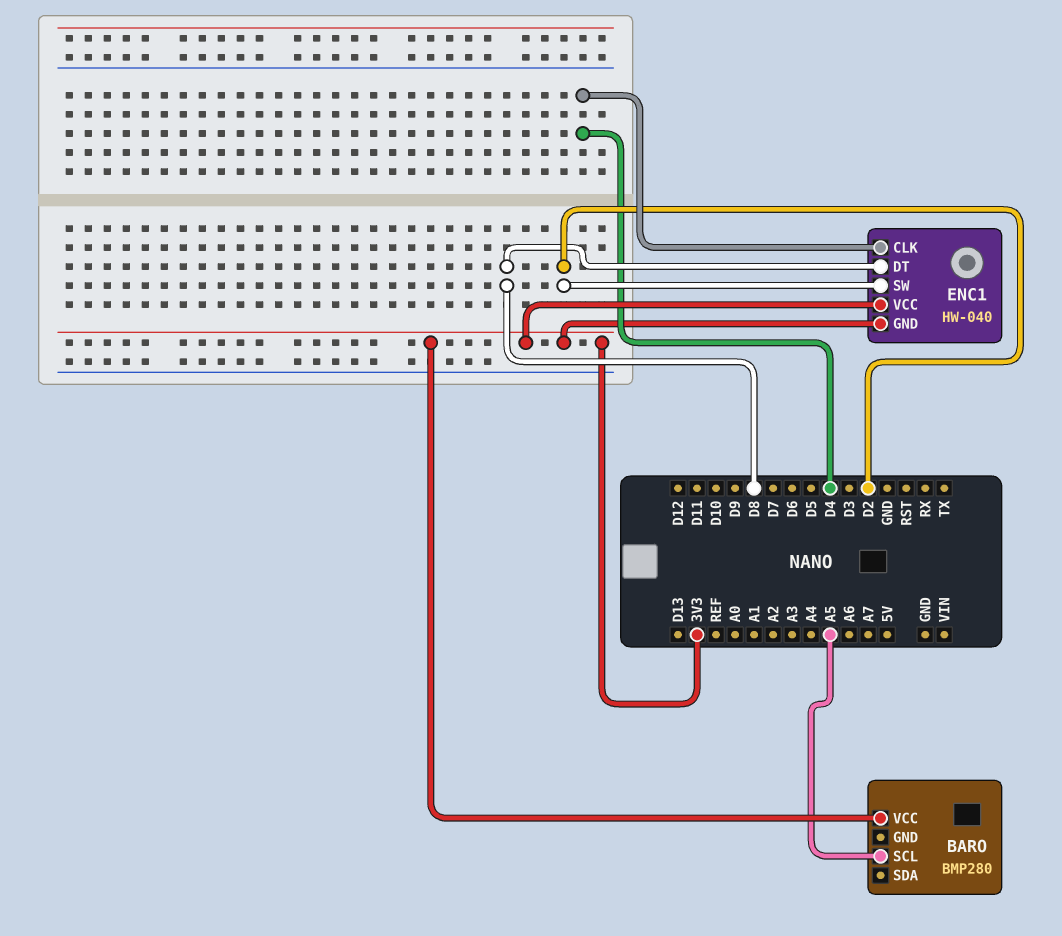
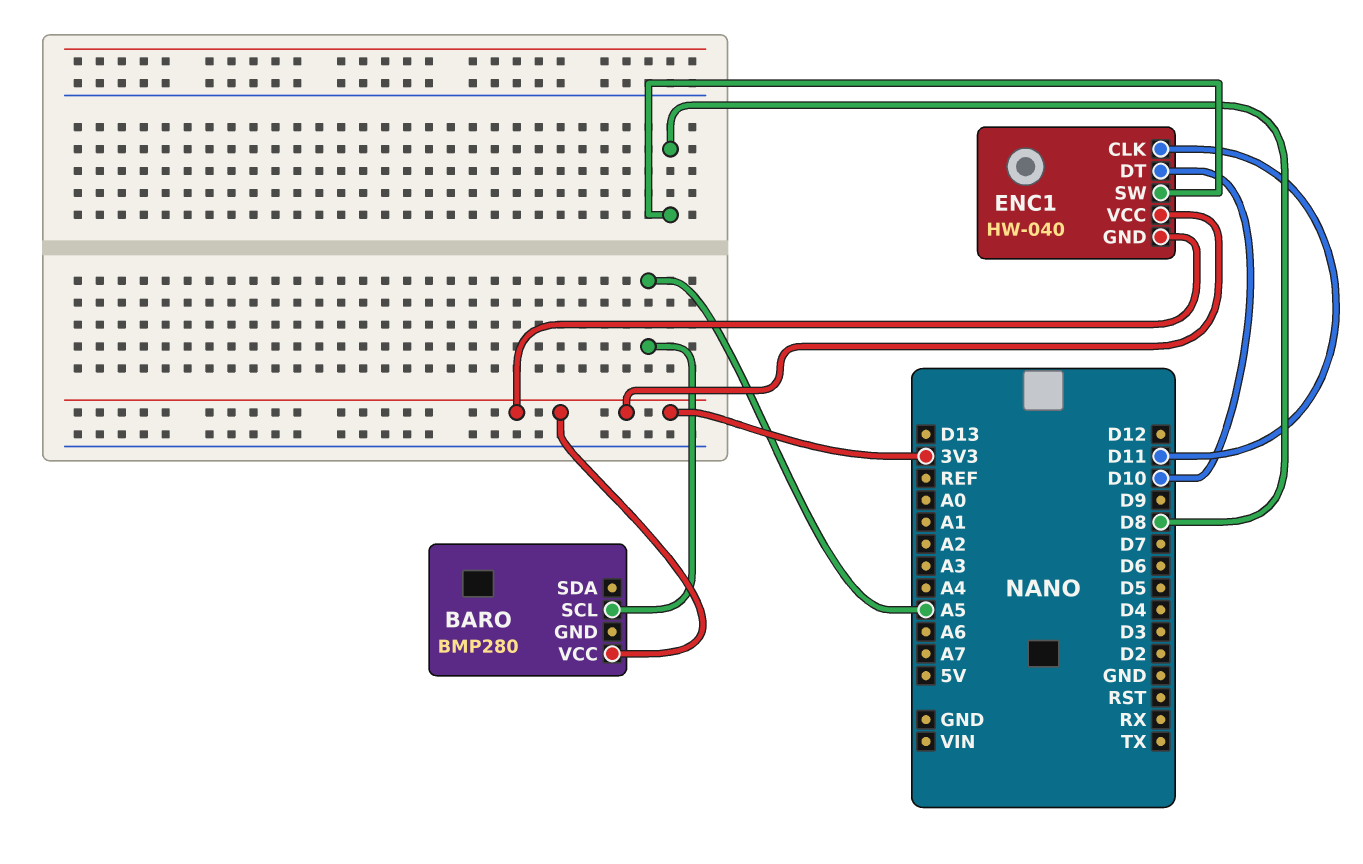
ENC1 pin CLK: D4 -> D11
ENC1 pin DT: D8 -> D10
ENC1 pin SW: D2 -> D8

